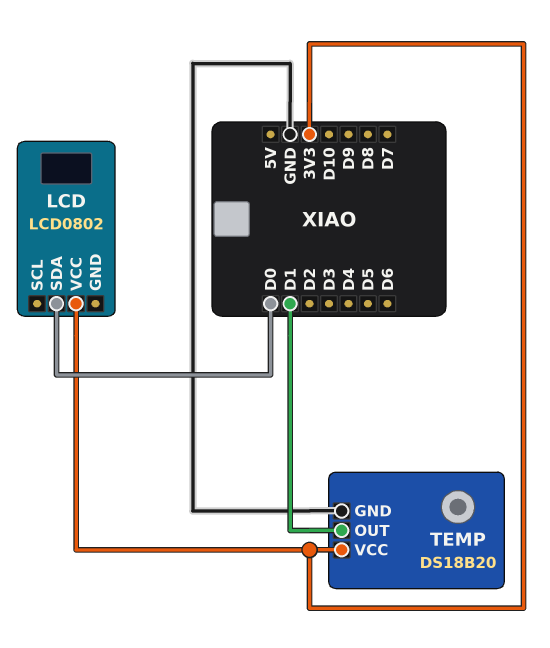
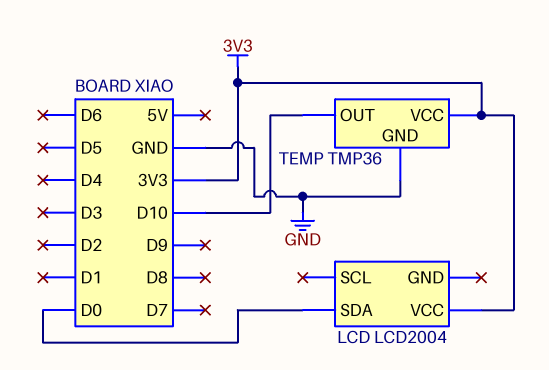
LCD: LCD0802 -> LCD2004
TEMP: DS18B20 -> TMP36
TEMP pin OUT: D1 -> D10

